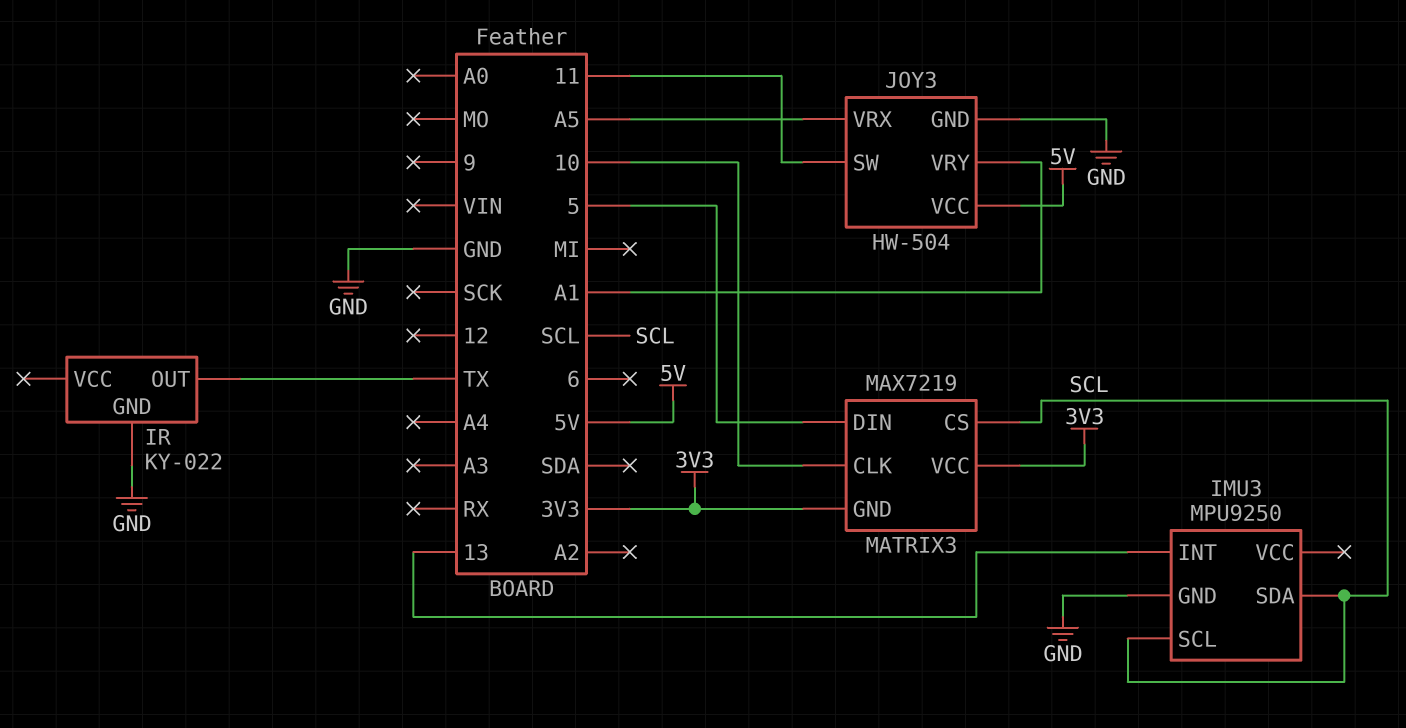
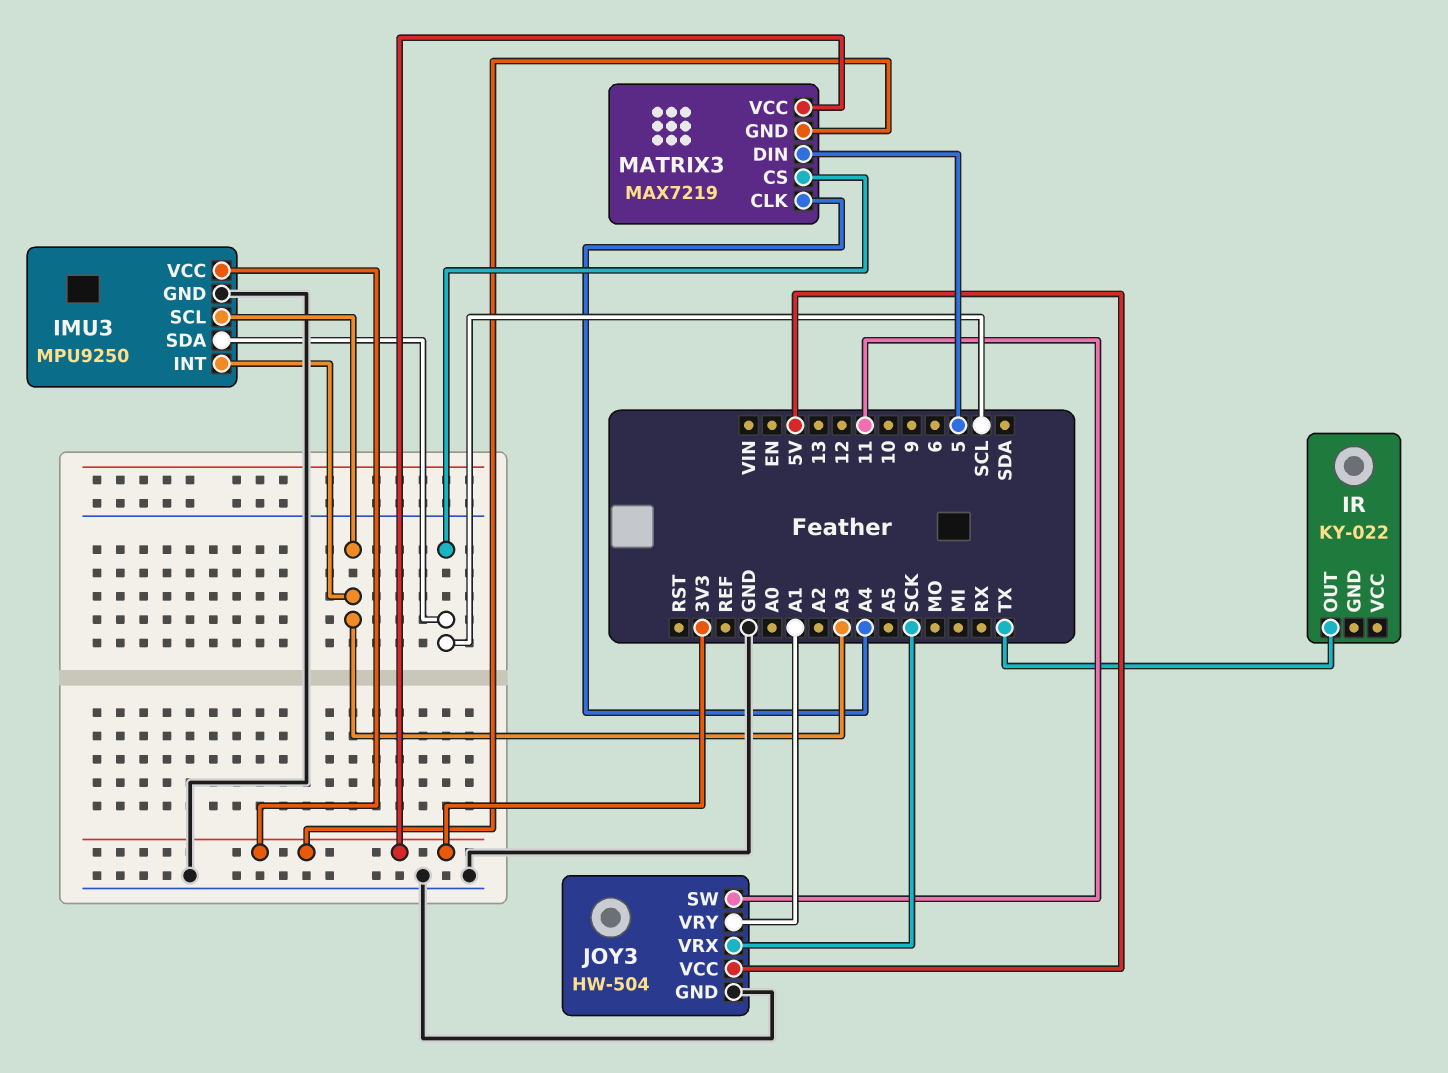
IMU3 pin INT: 13 -> A3
IMU3 pin SCL: SCL -> A3
IMU3 pin VCC: none -> 3V3
IR pin GND: GND -> none
JOY3 pin VRX: A5 -> SCK
MATRIX3 pin CLK: 10 -> A4

